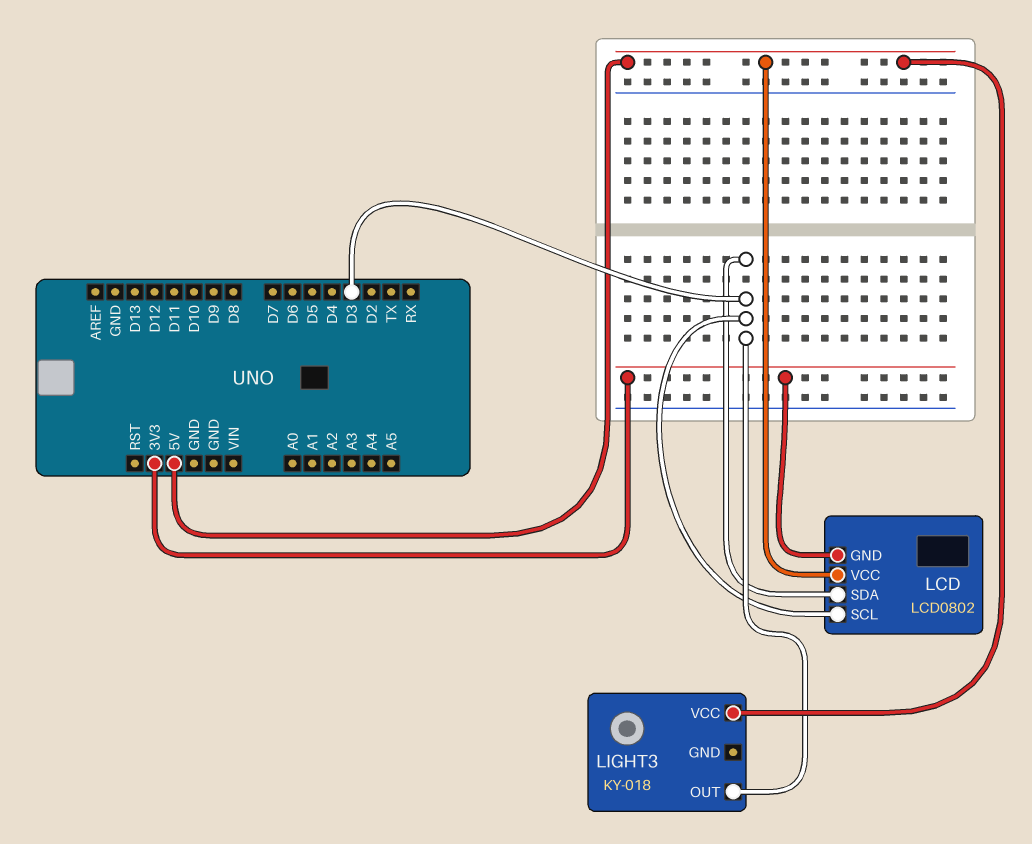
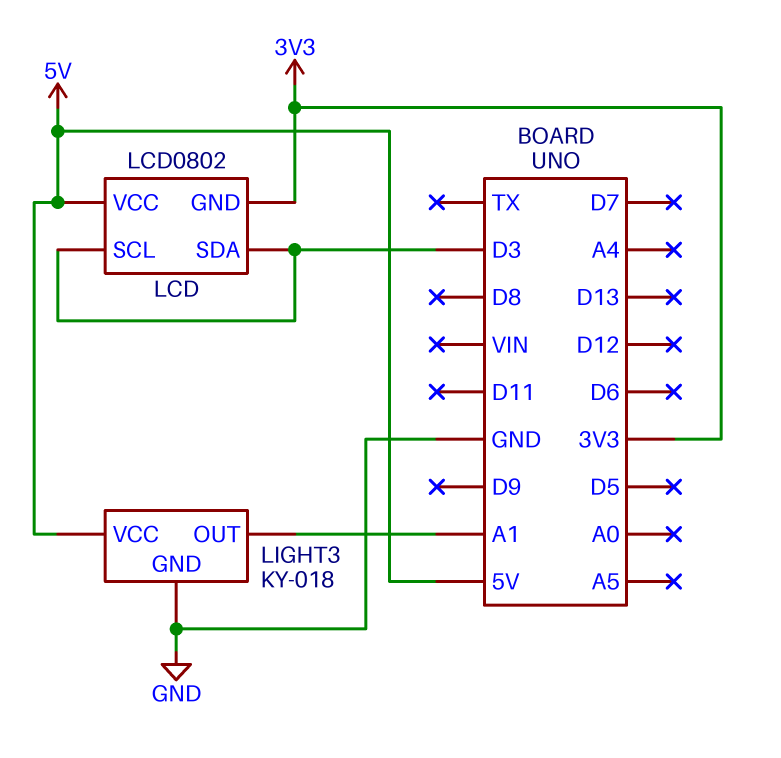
LIGHT3 pin GND: none -> GND
LIGHT3 pin OUT: D3 -> A1

